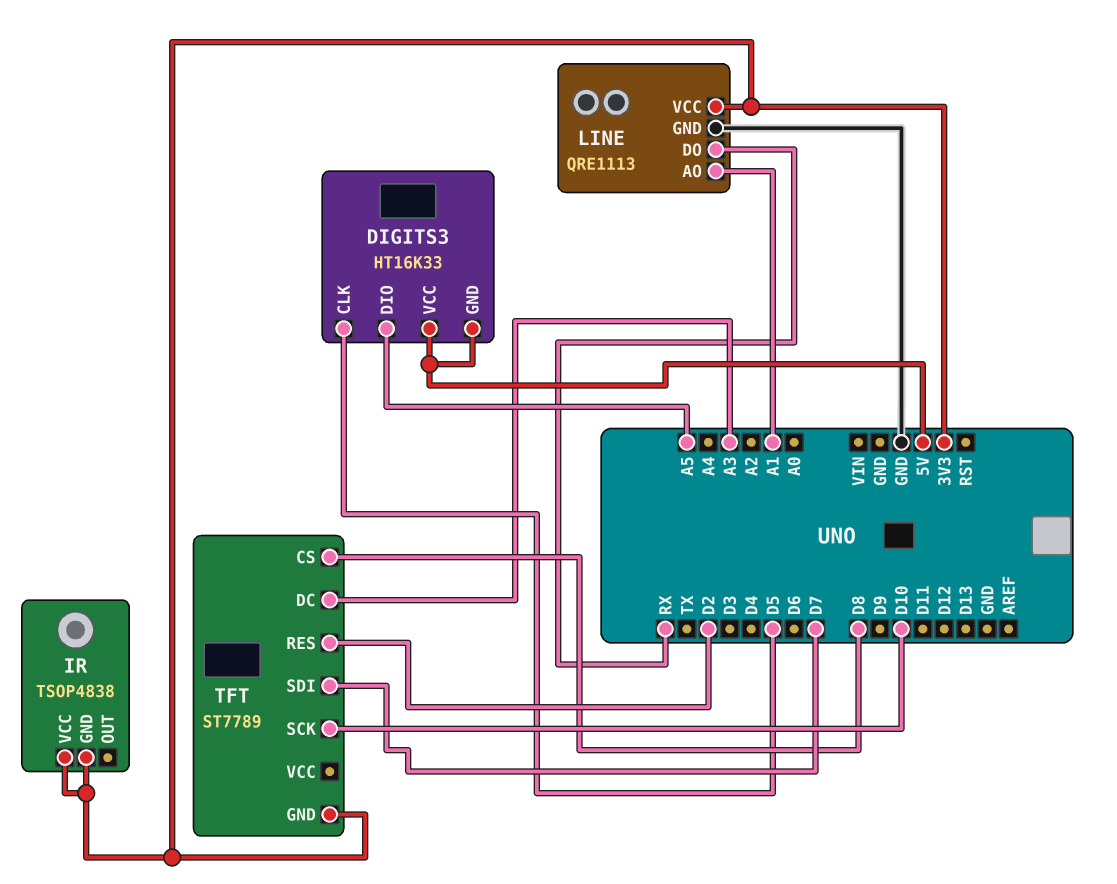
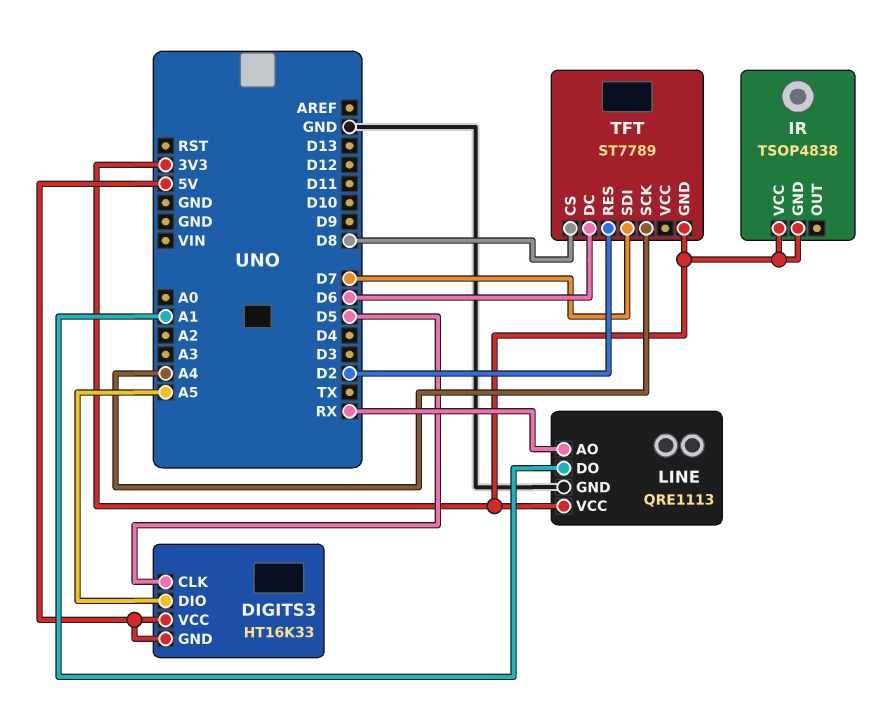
LINE pin AO: A1 -> RX
LINE pin DO: RX -> A1
TFT pin DC: A3 -> D6
TFT pin SCK: D10 -> A4

